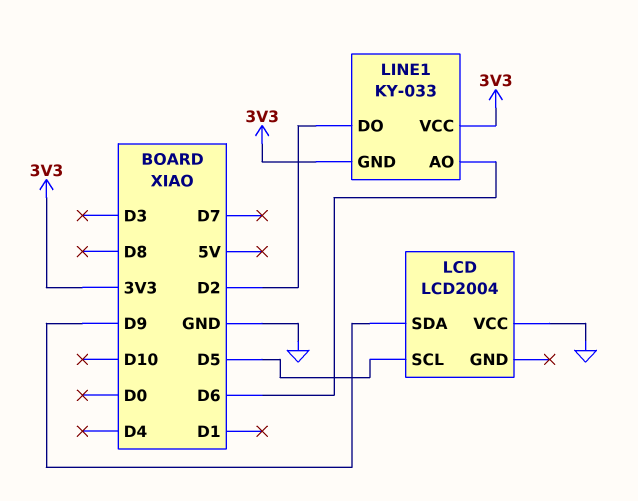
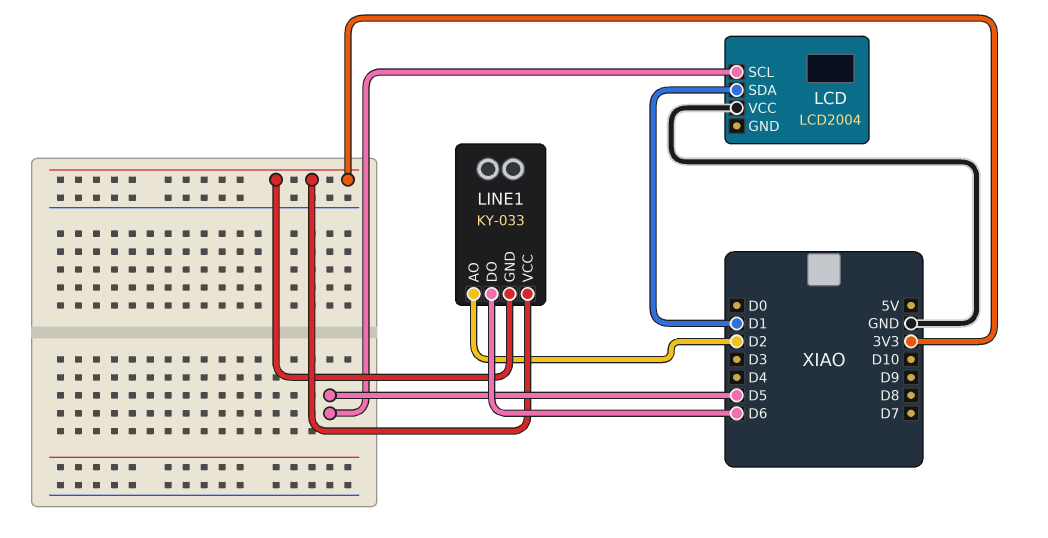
LCD pin SDA: D9 -> D1
LINE1 pin AO: D6 -> D2
LINE1 pin DO: D2 -> D6

